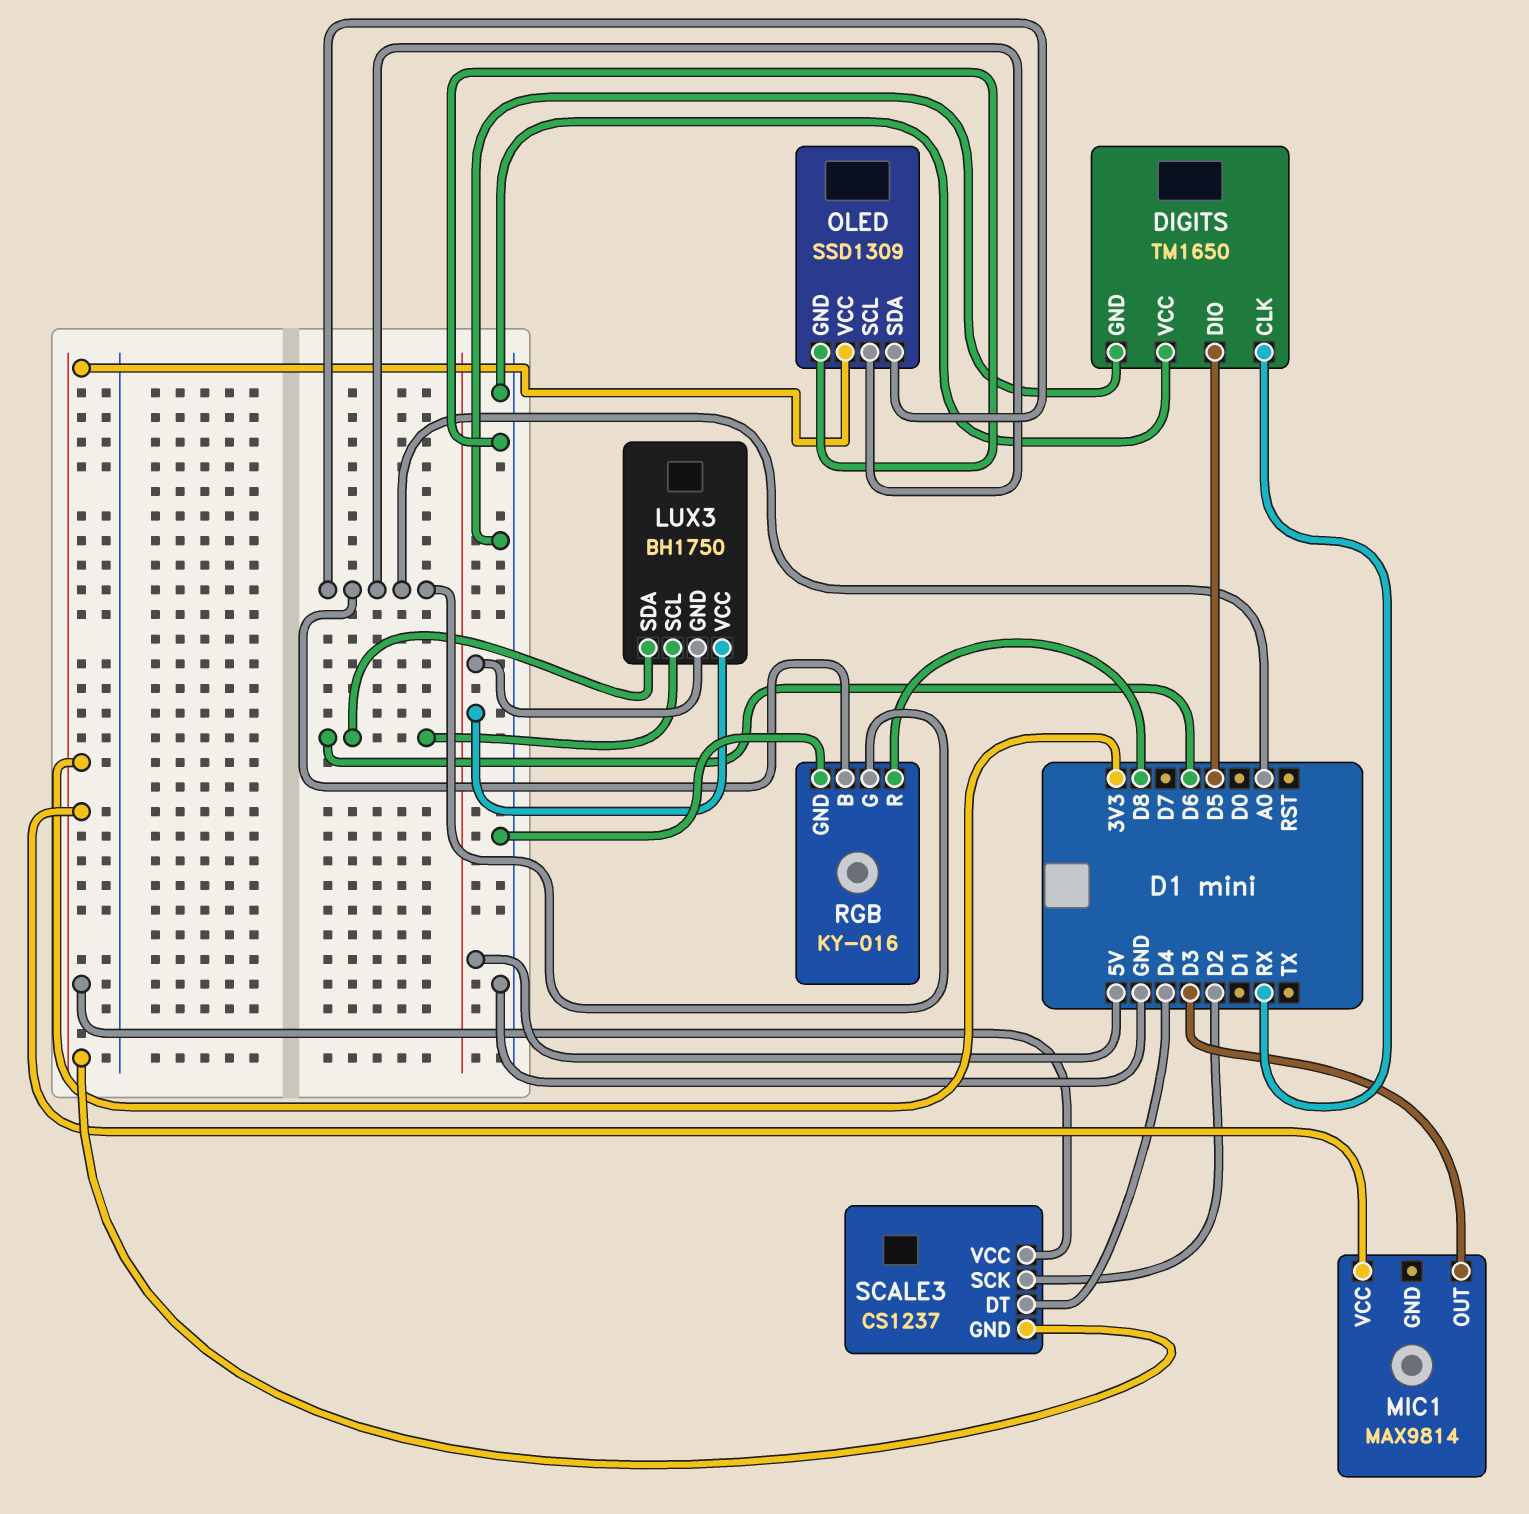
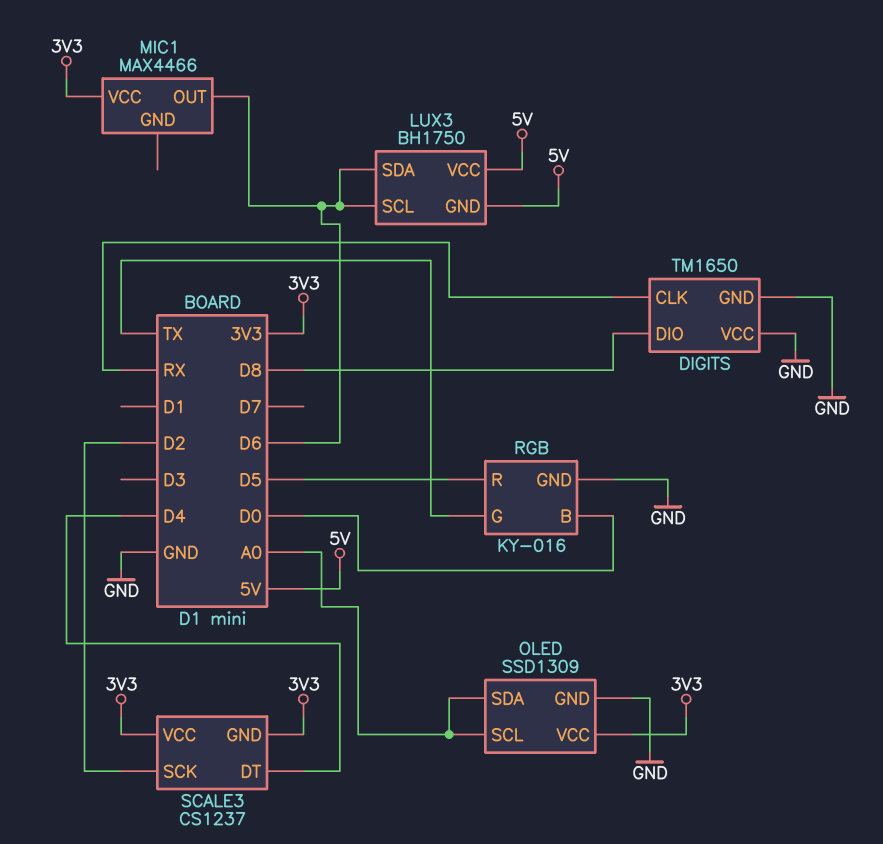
DIGITS pin DIO: D5 -> D8
MIC1: MAX9814 -> MAX4466
MIC1 pin OUT: D3 -> D6
RGB pin B: A0 -> D0
RGB pin G: A0 -> TX
RGB pin R: D8 -> D5

